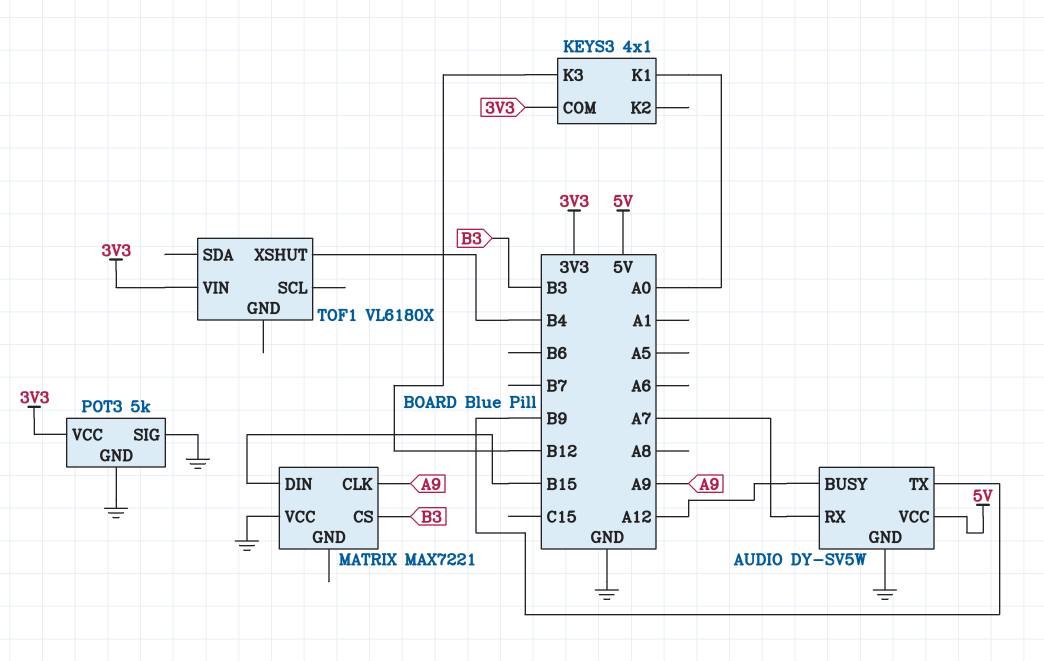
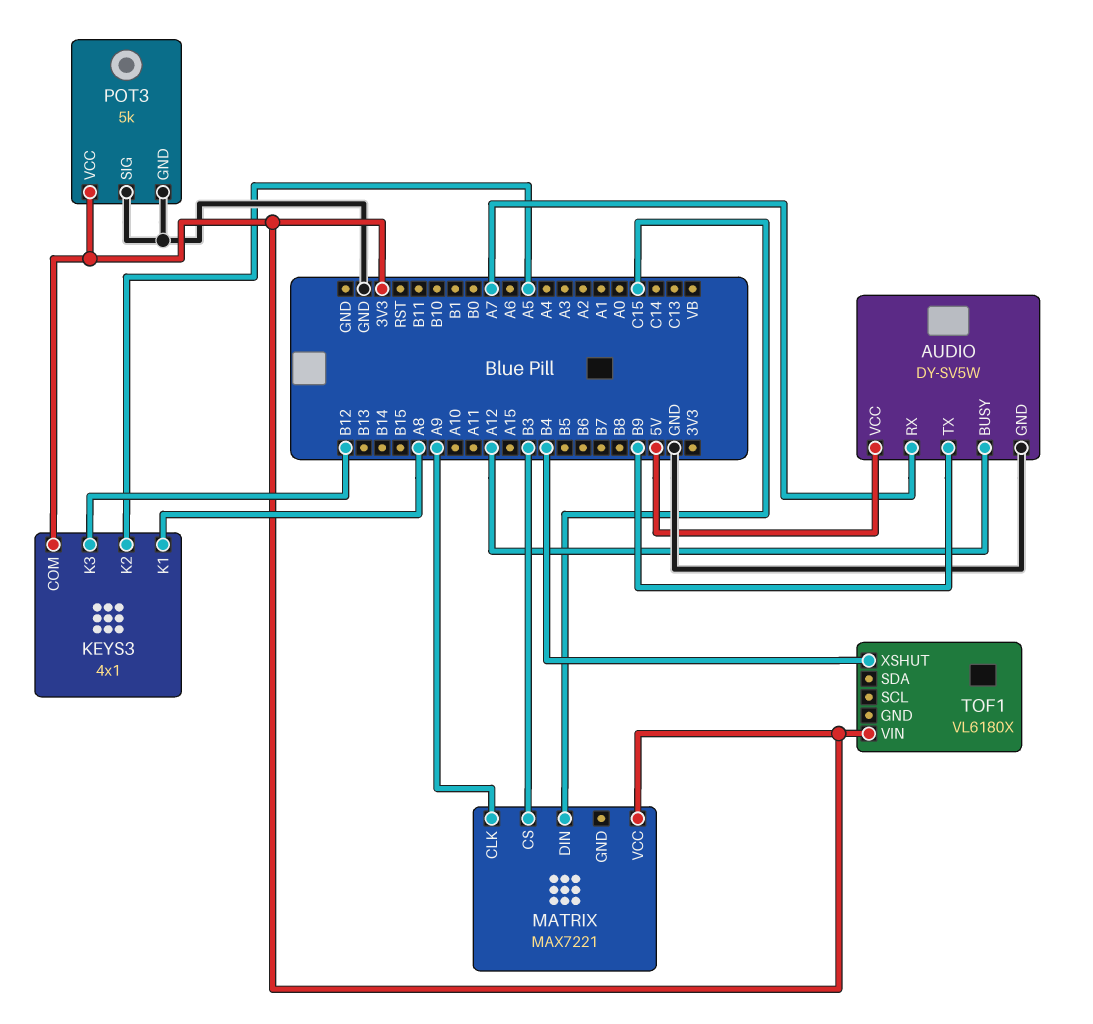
KEYS3 pin K1: A0 -> A8
KEYS3 pin K2: none -> A5
MATRIX pin DIN: B15 -> C15
MATRIX pin VCC: GND -> 3V3

